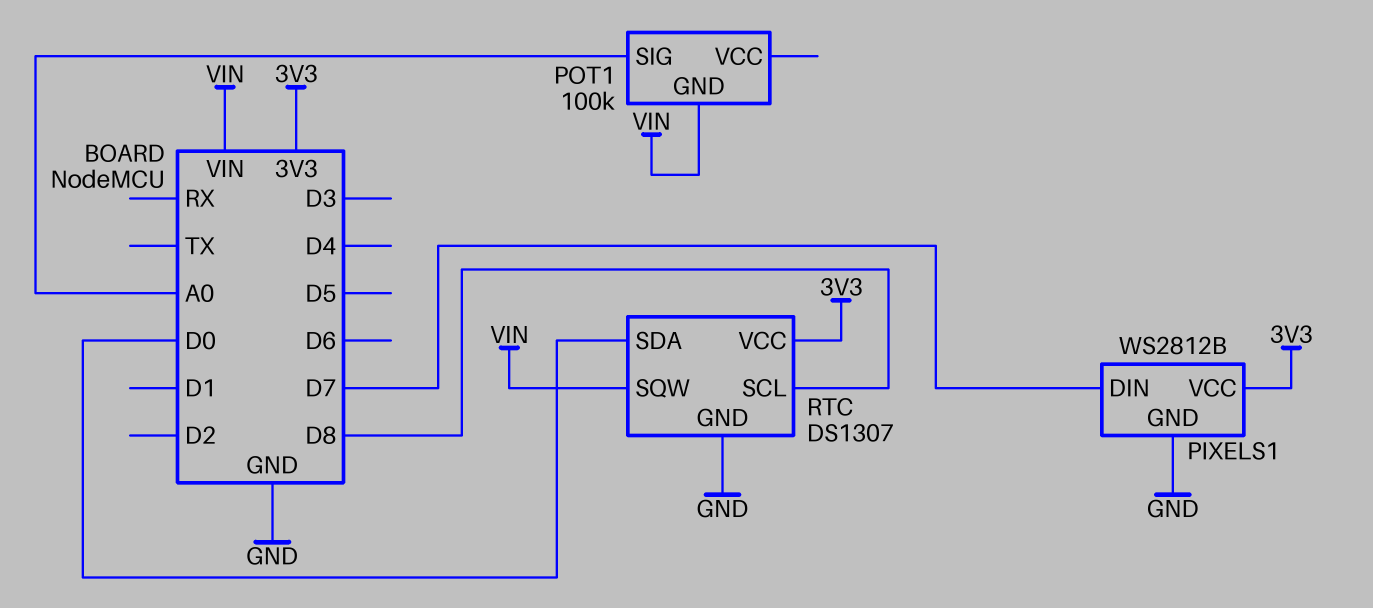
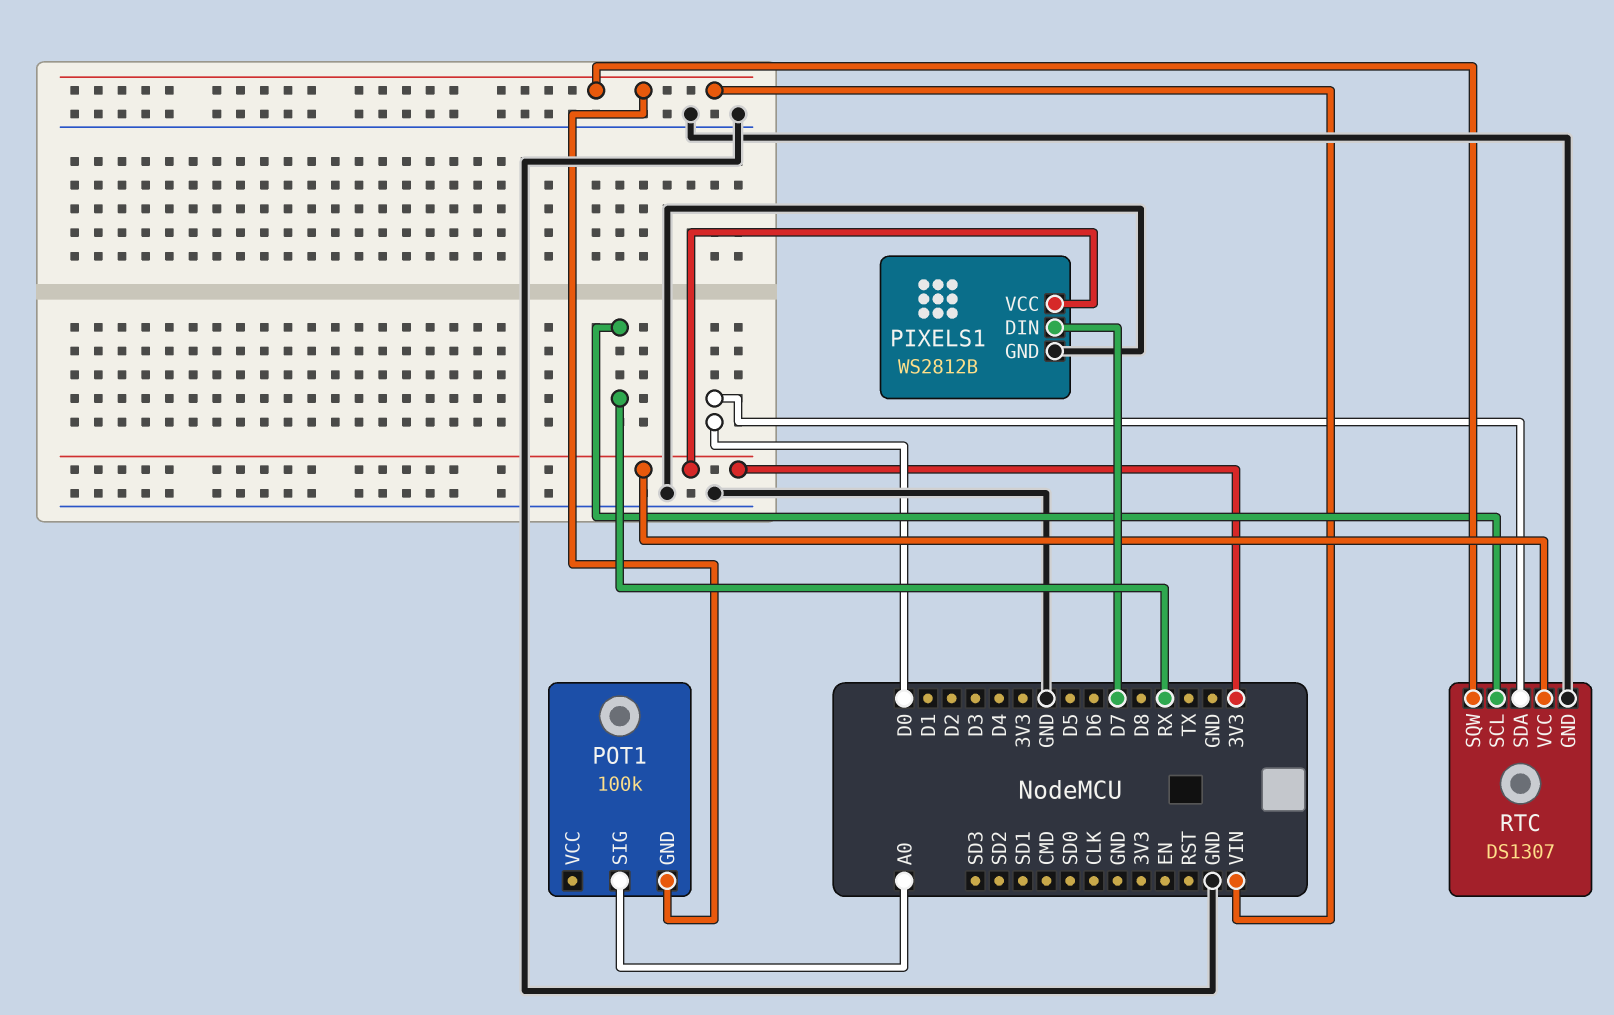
RTC pin SCL: D8 -> RX

